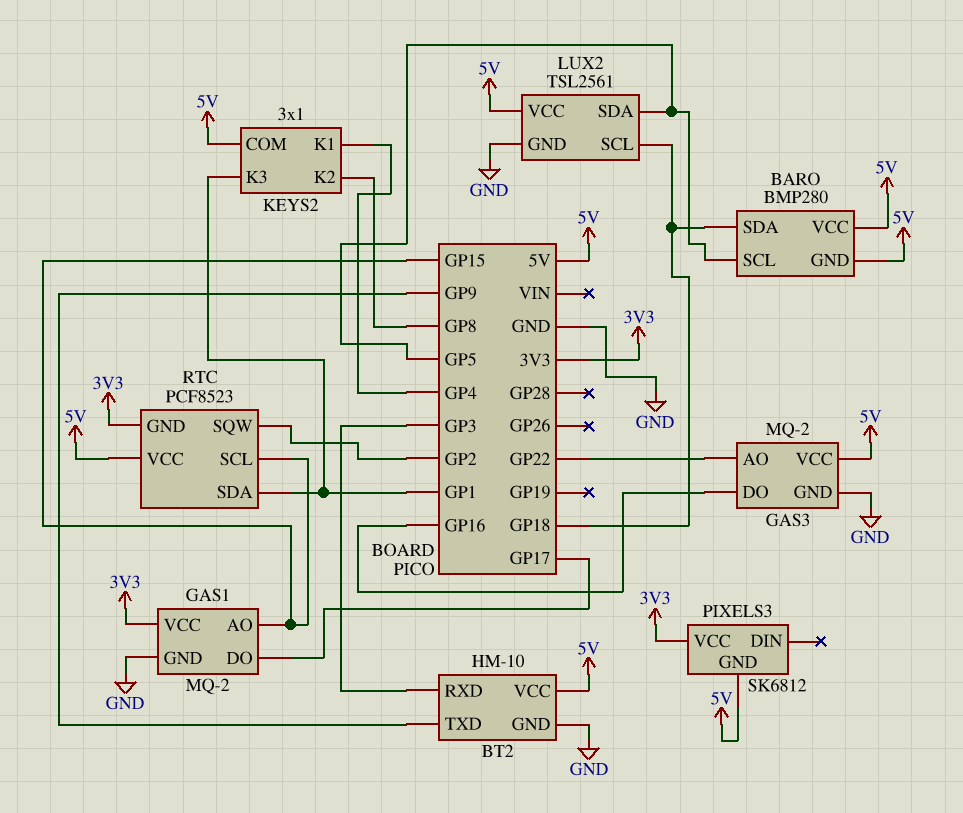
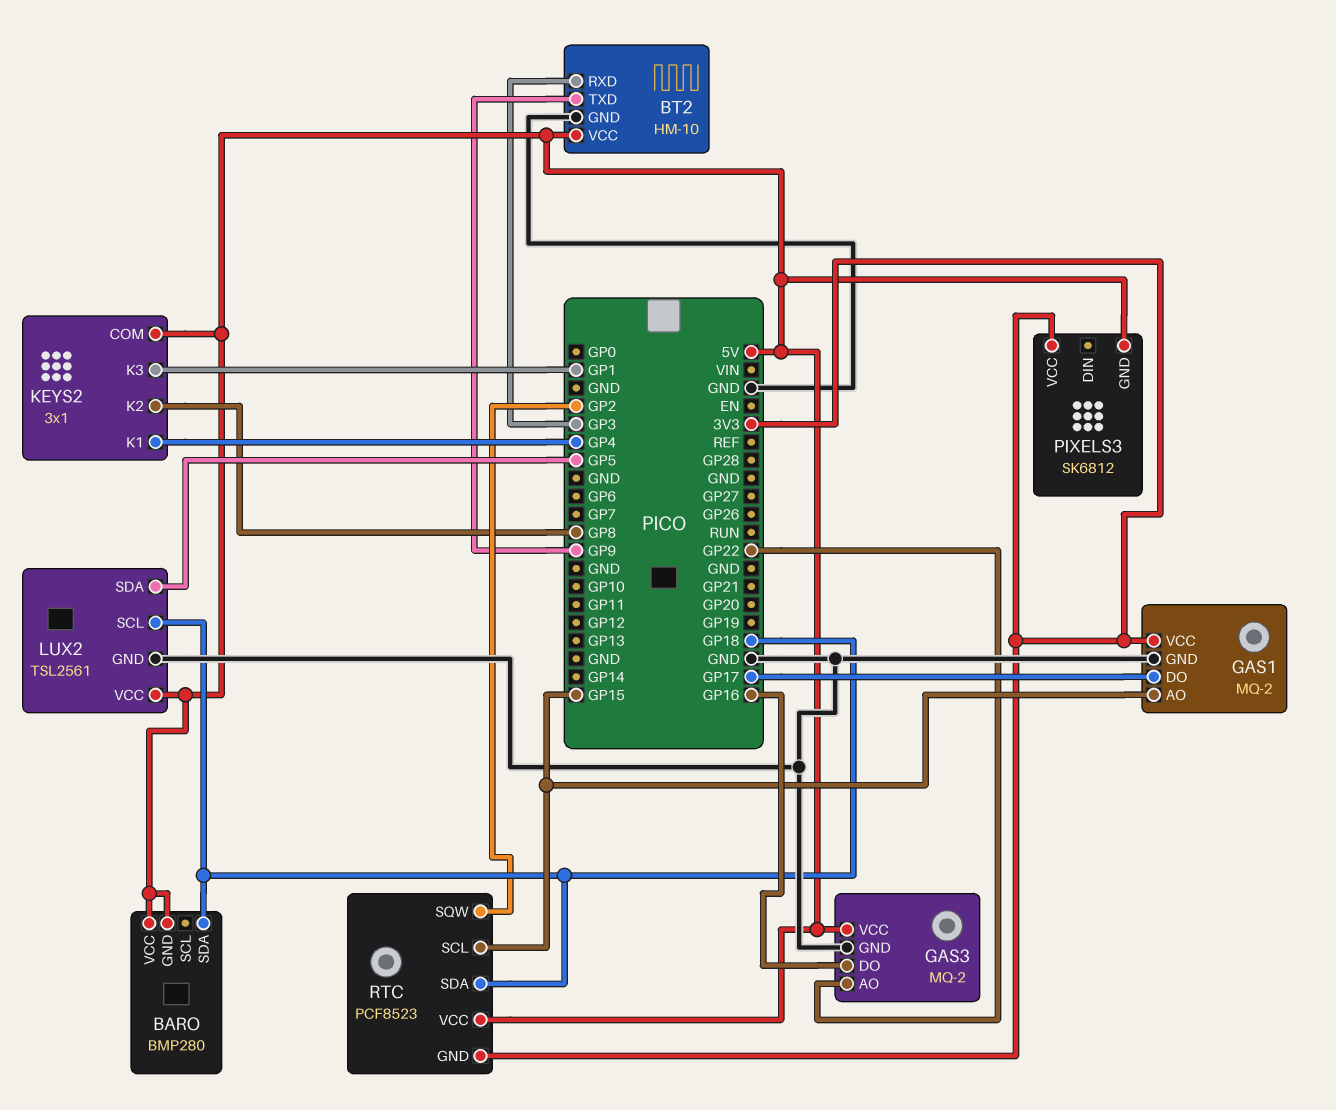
BARO pin SCL: GP5 -> none
RTC pin SDA: GP1 -> GP18

